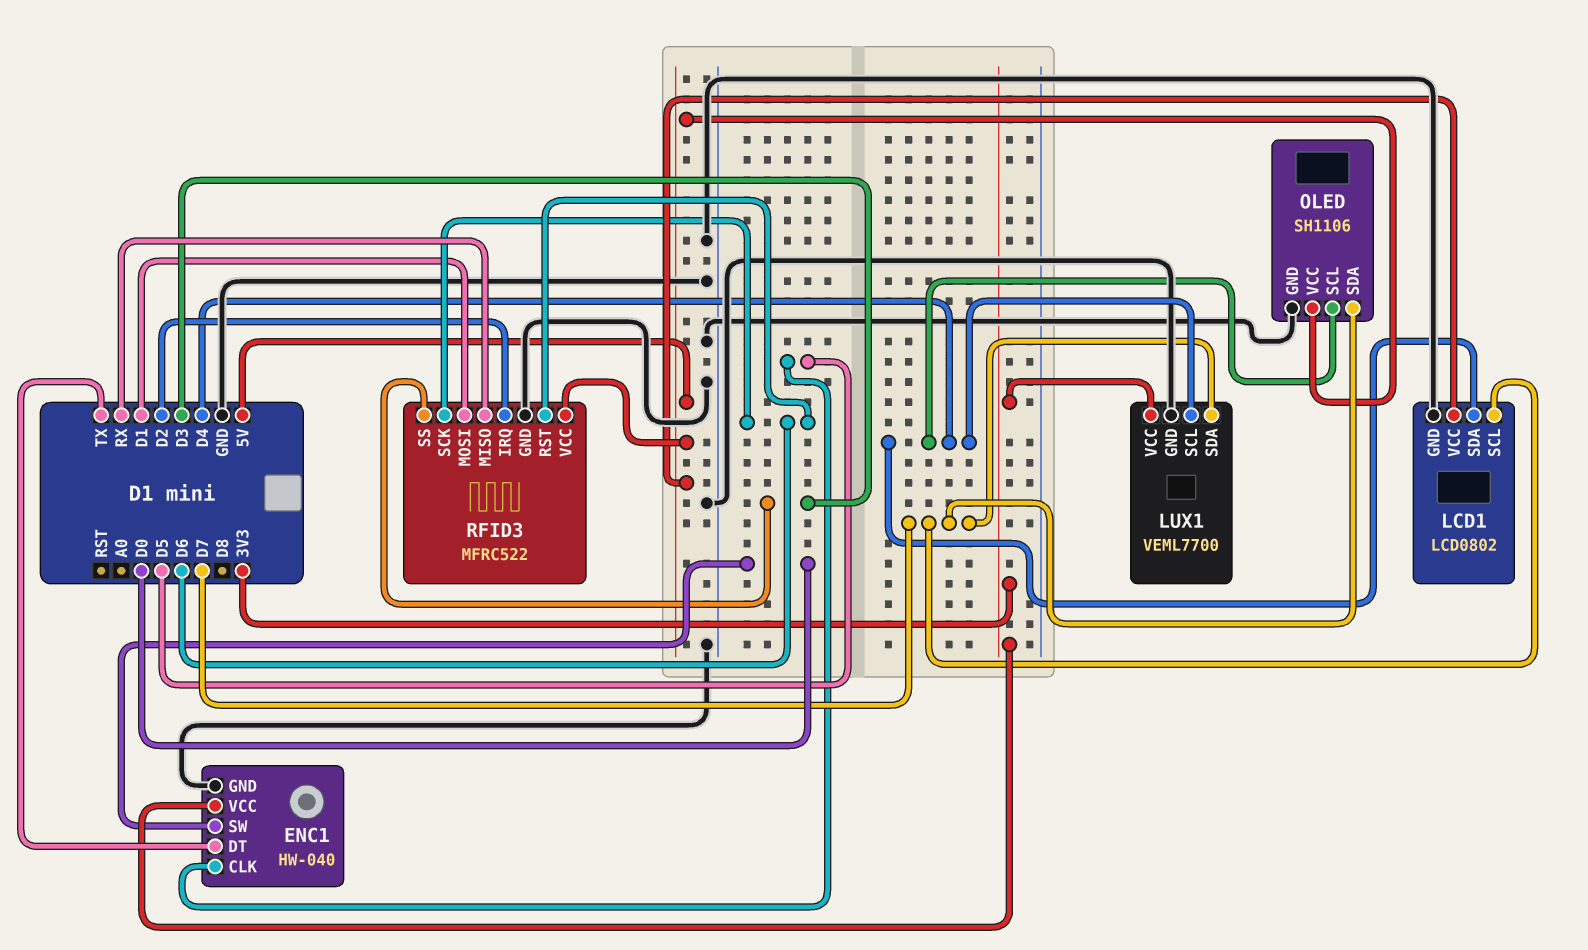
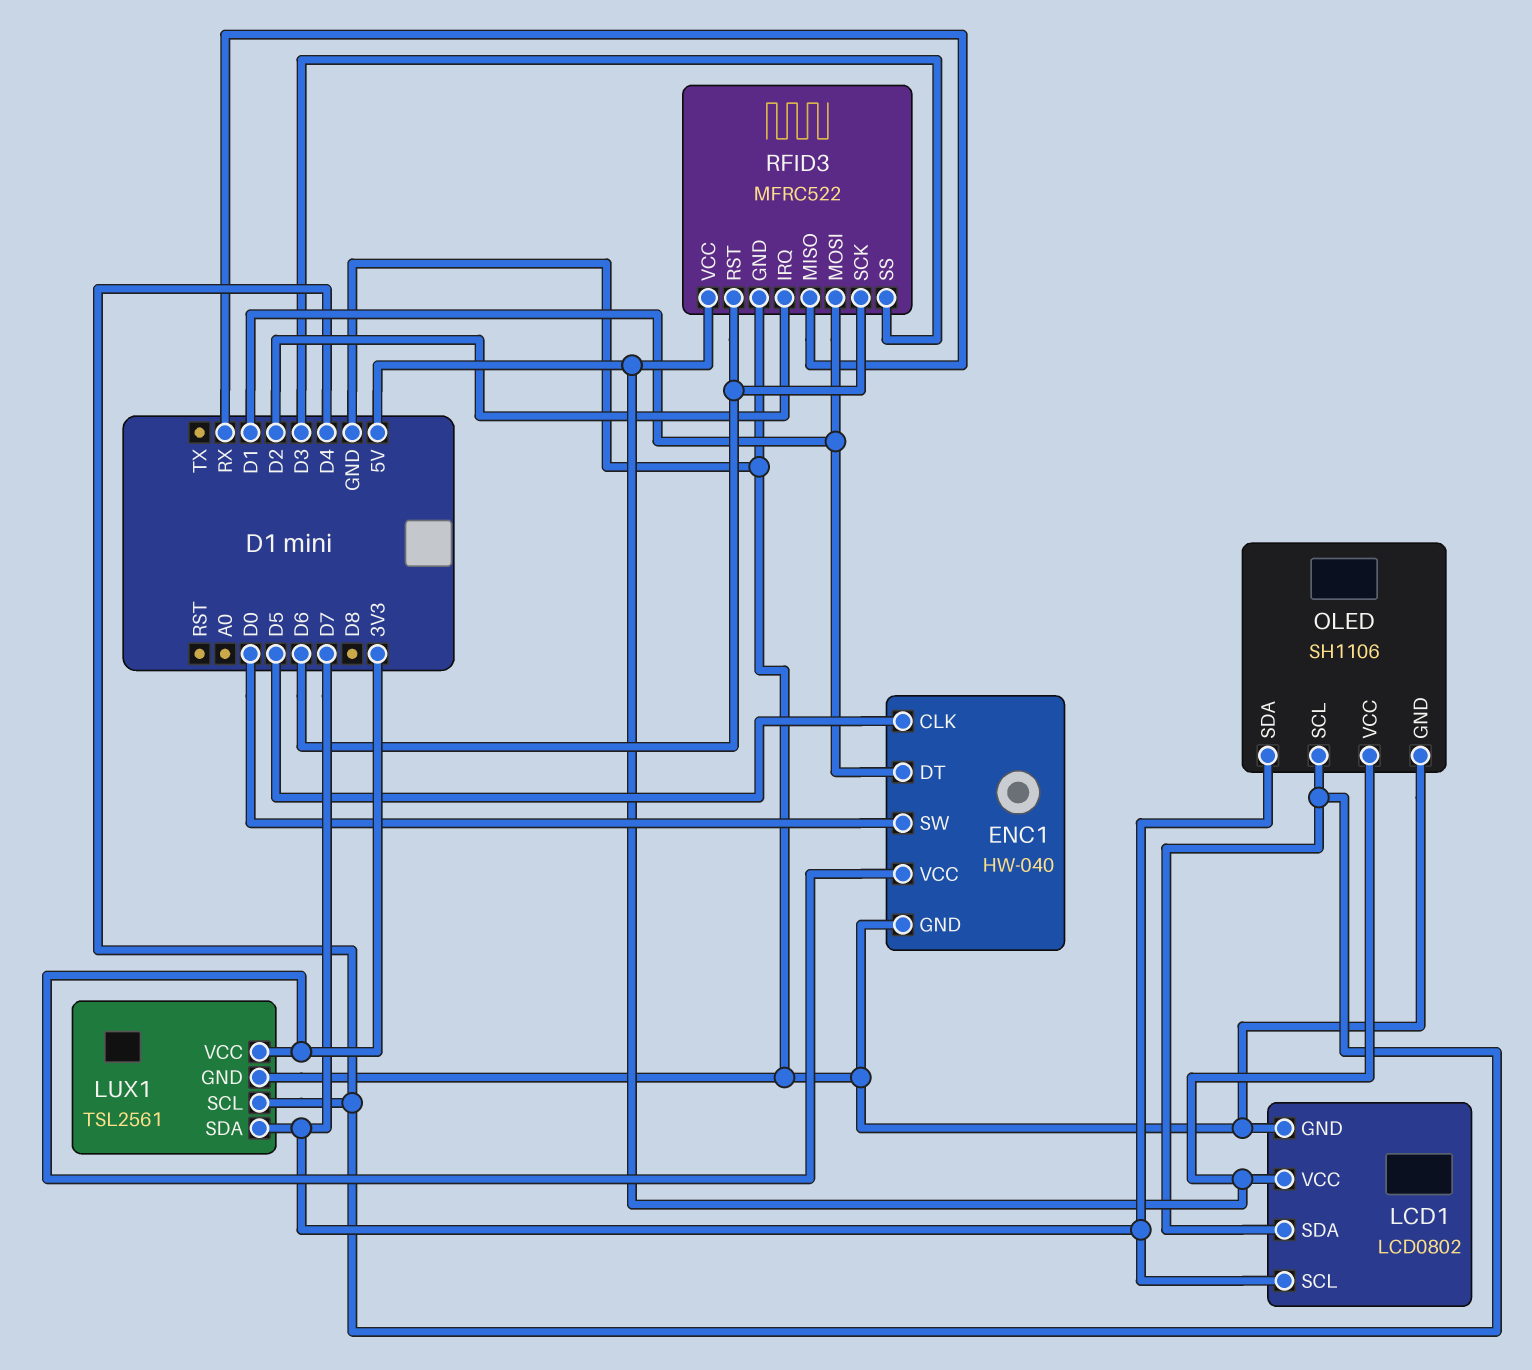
ENC1 pin DT: TX -> D1
LUX1: VEML7700 -> TSL2561

